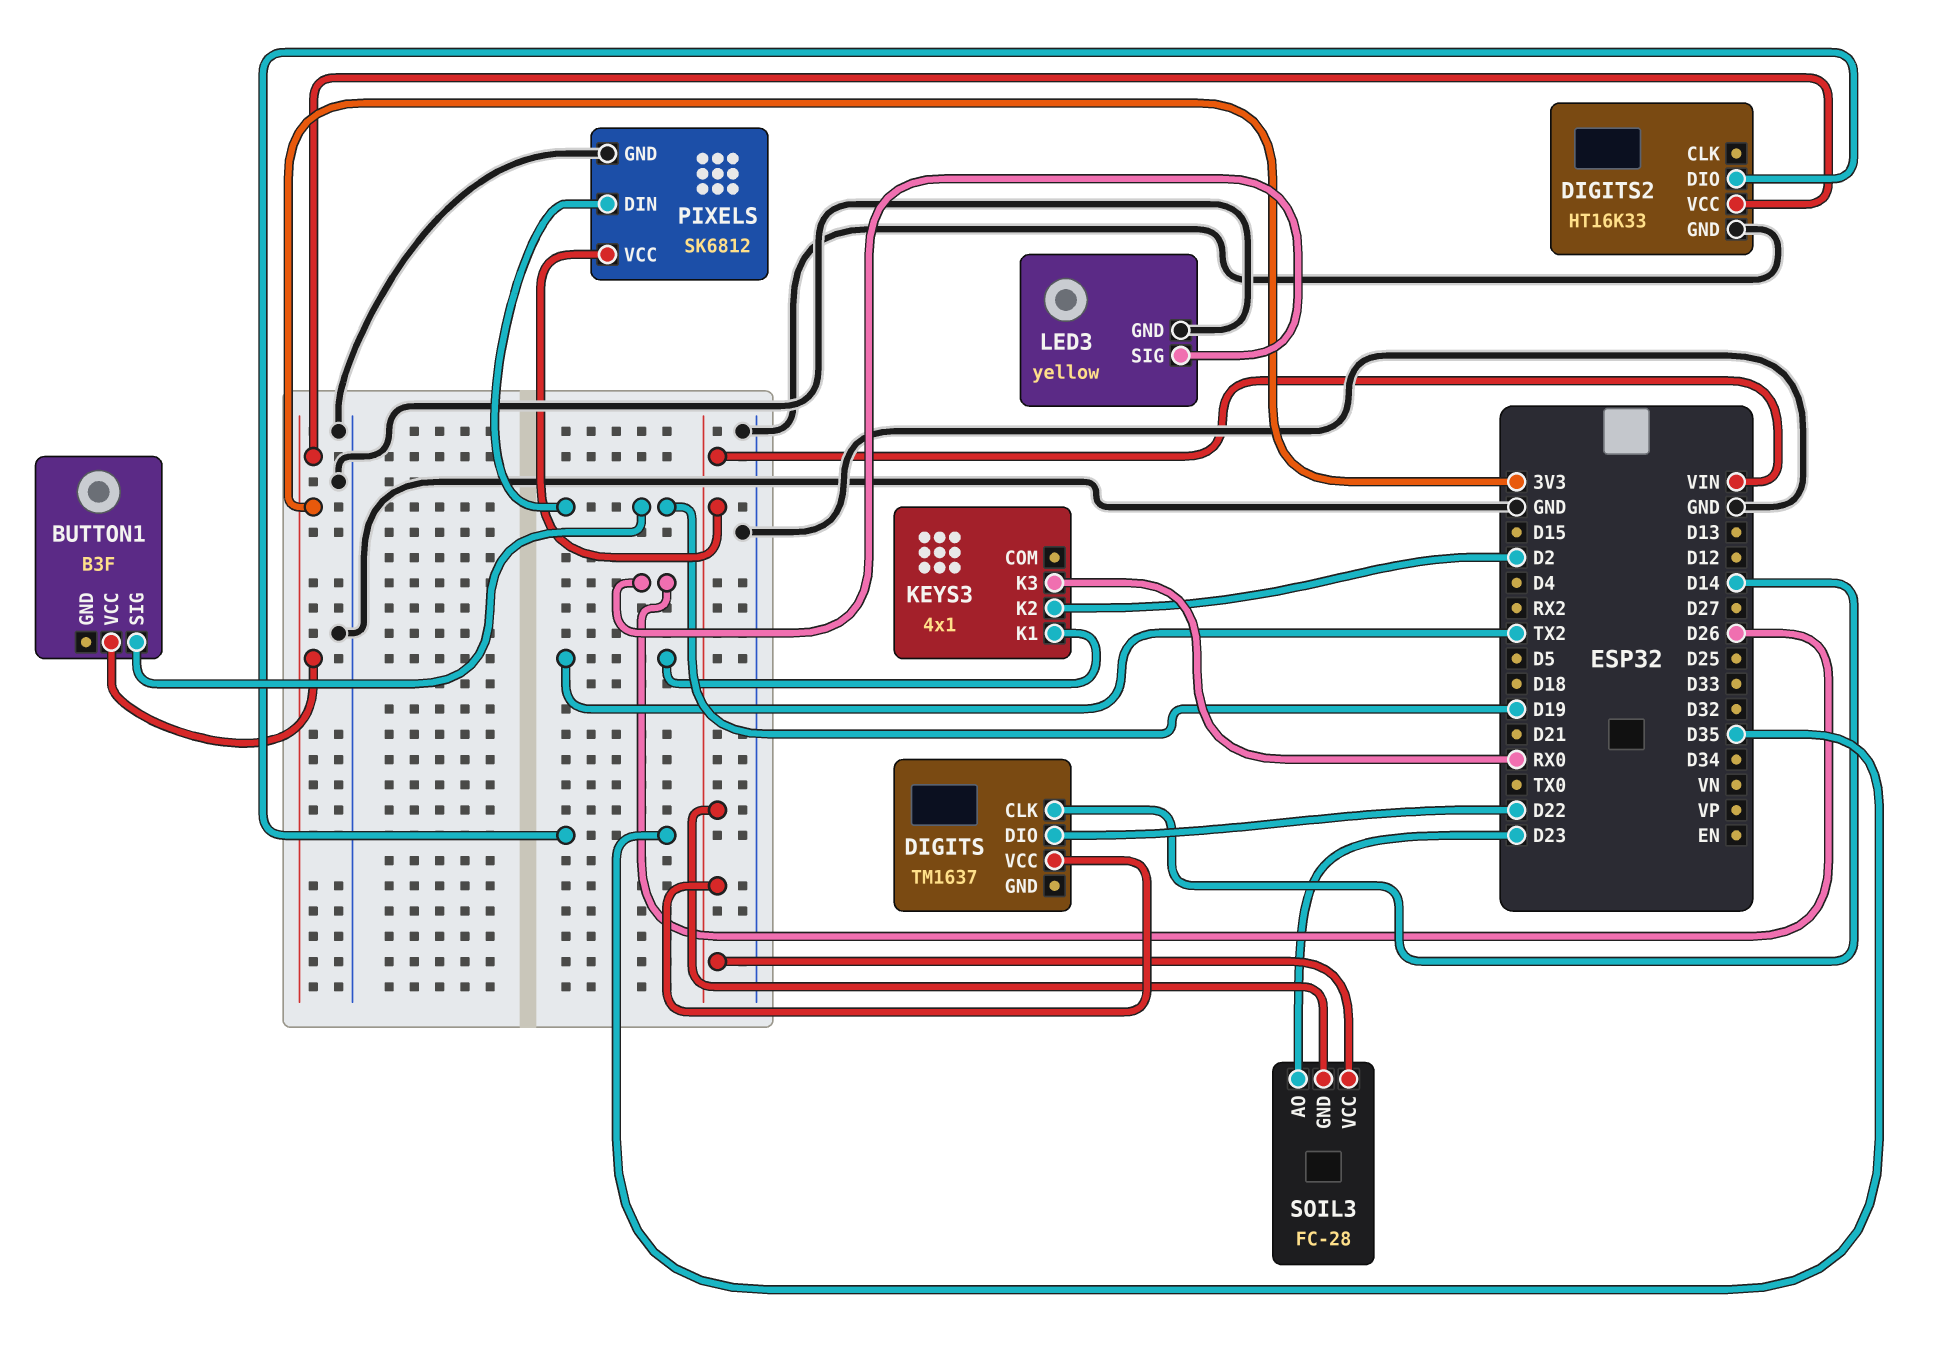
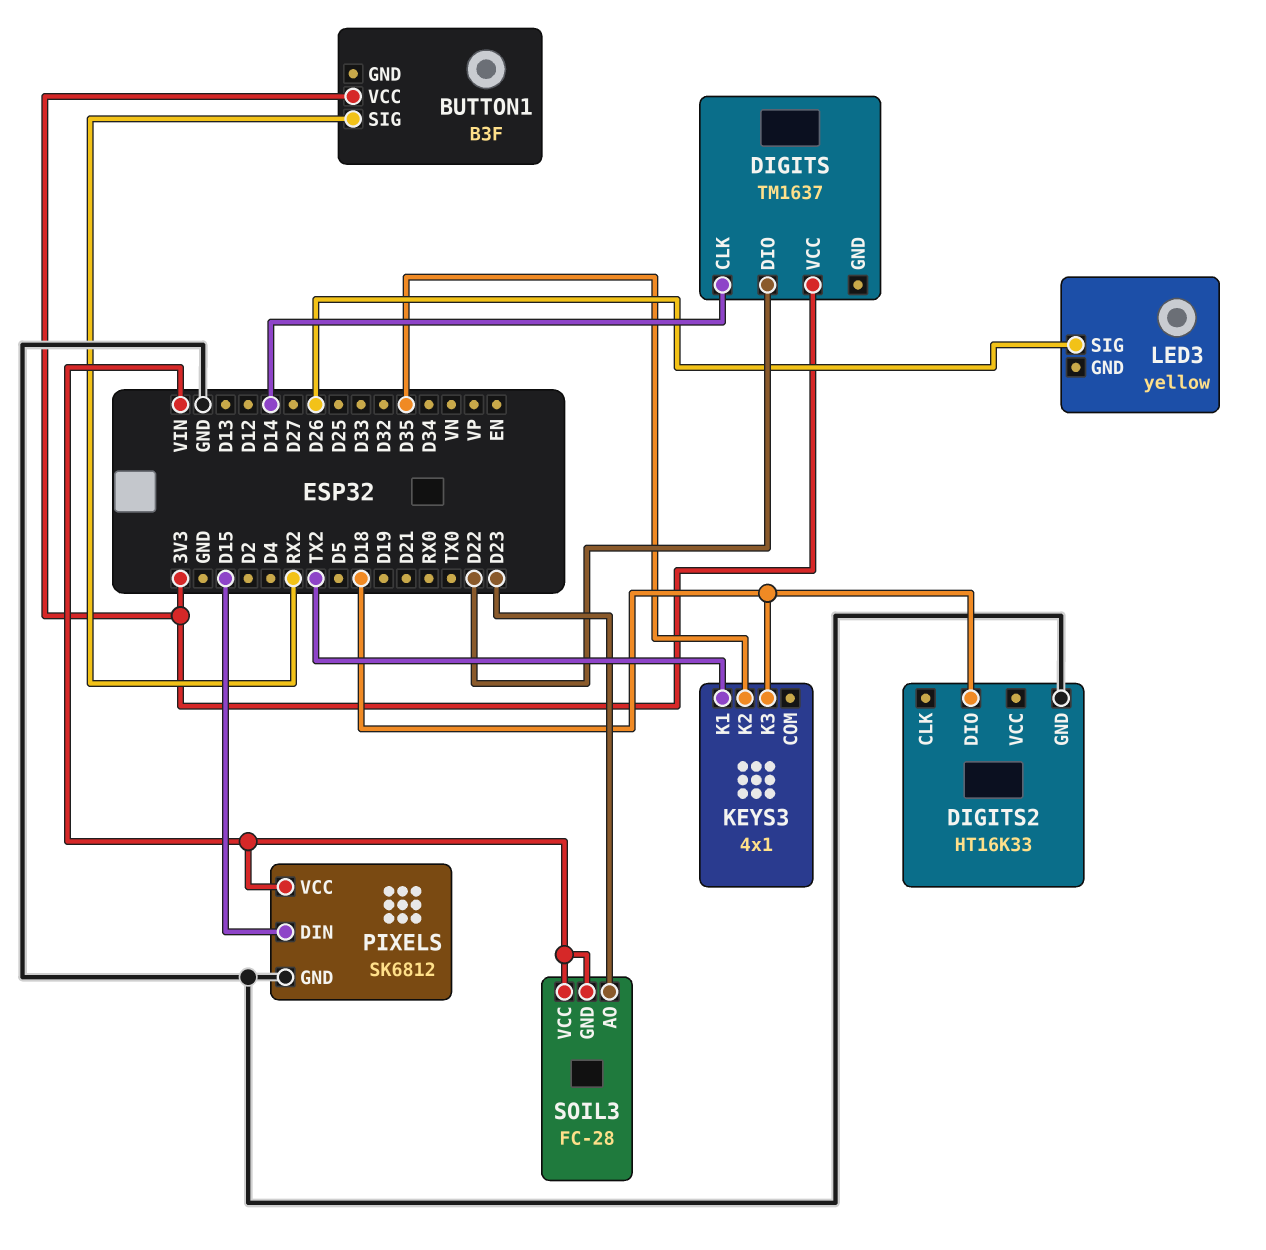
BUTTON1 pin SIG: D19 -> RX2
DIGITS pin VCC: VIN -> 3V3
DIGITS2 pin DIO: D35 -> D18
DIGITS2 pin VCC: 3V3 -> none
KEYS3 pin K2: D2 -> D35
KEYS3 pin K3: RX0 -> D18
LED3 pin GND: GND -> none
PIXELS pin DIN: D19 -> D15

